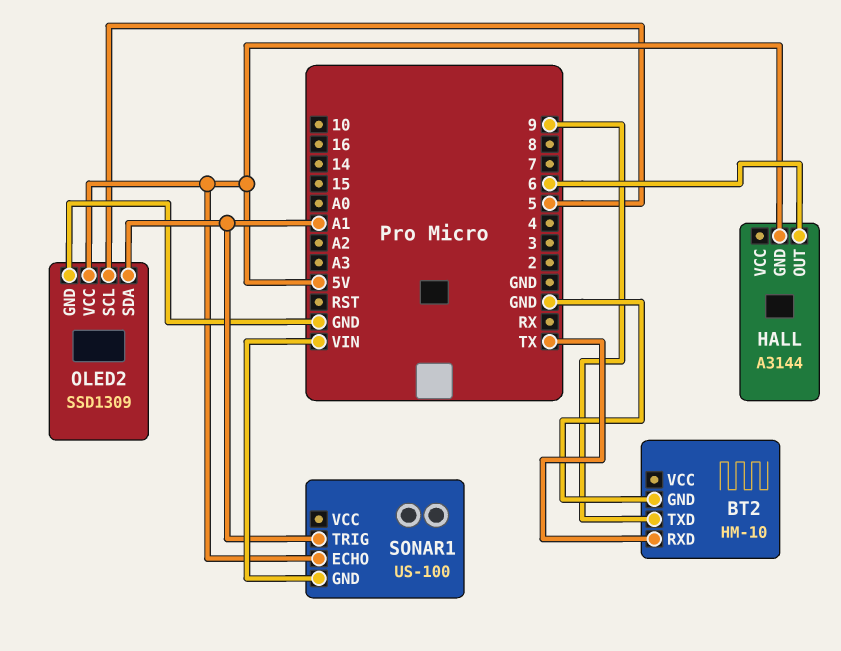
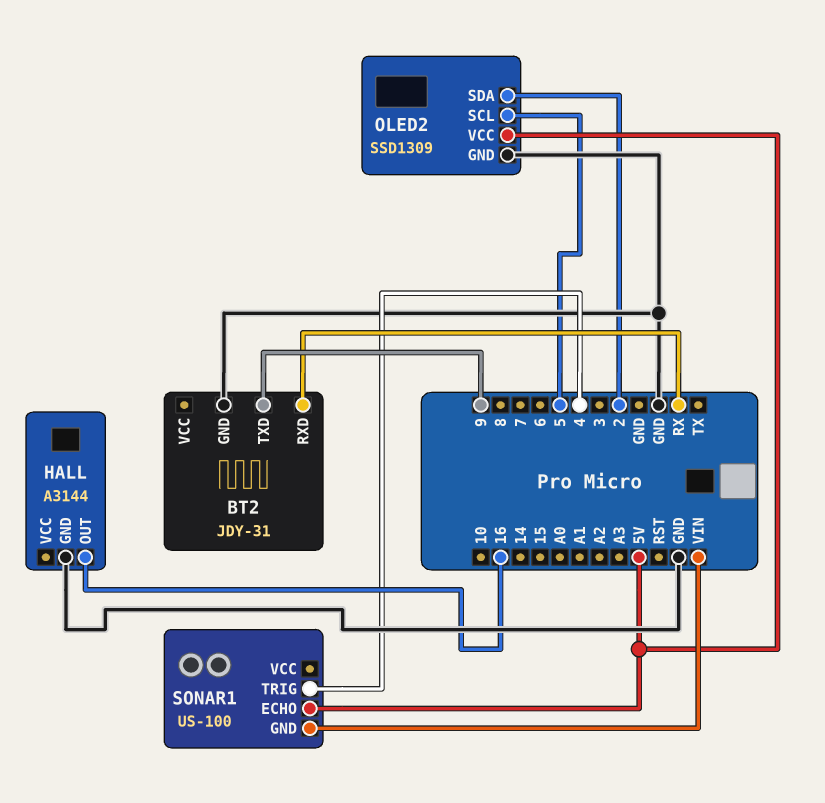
BT2: HM-10 -> JDY-31
BT2 pin RXD: TX -> RX
HALL pin GND: 5V -> GND
HALL pin OUT: 6 -> 16
OLED2 pin SDA: A1 -> 2
SONAR1 pin TRIG: A1 -> 4

